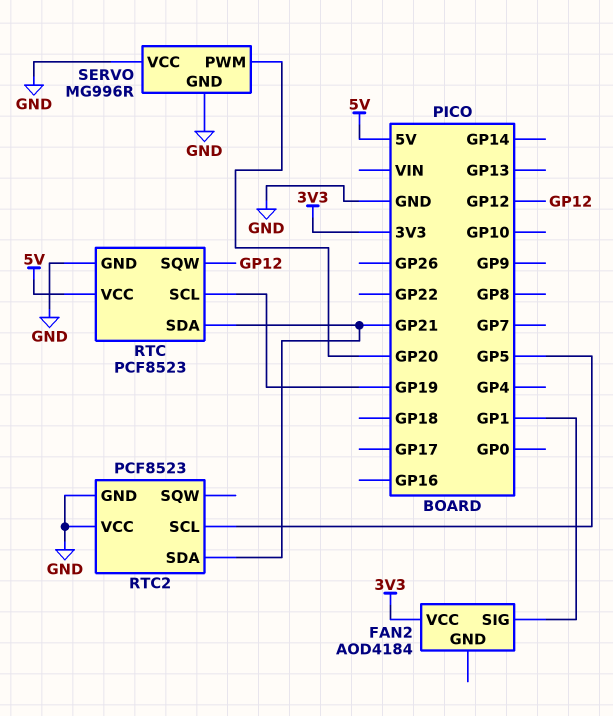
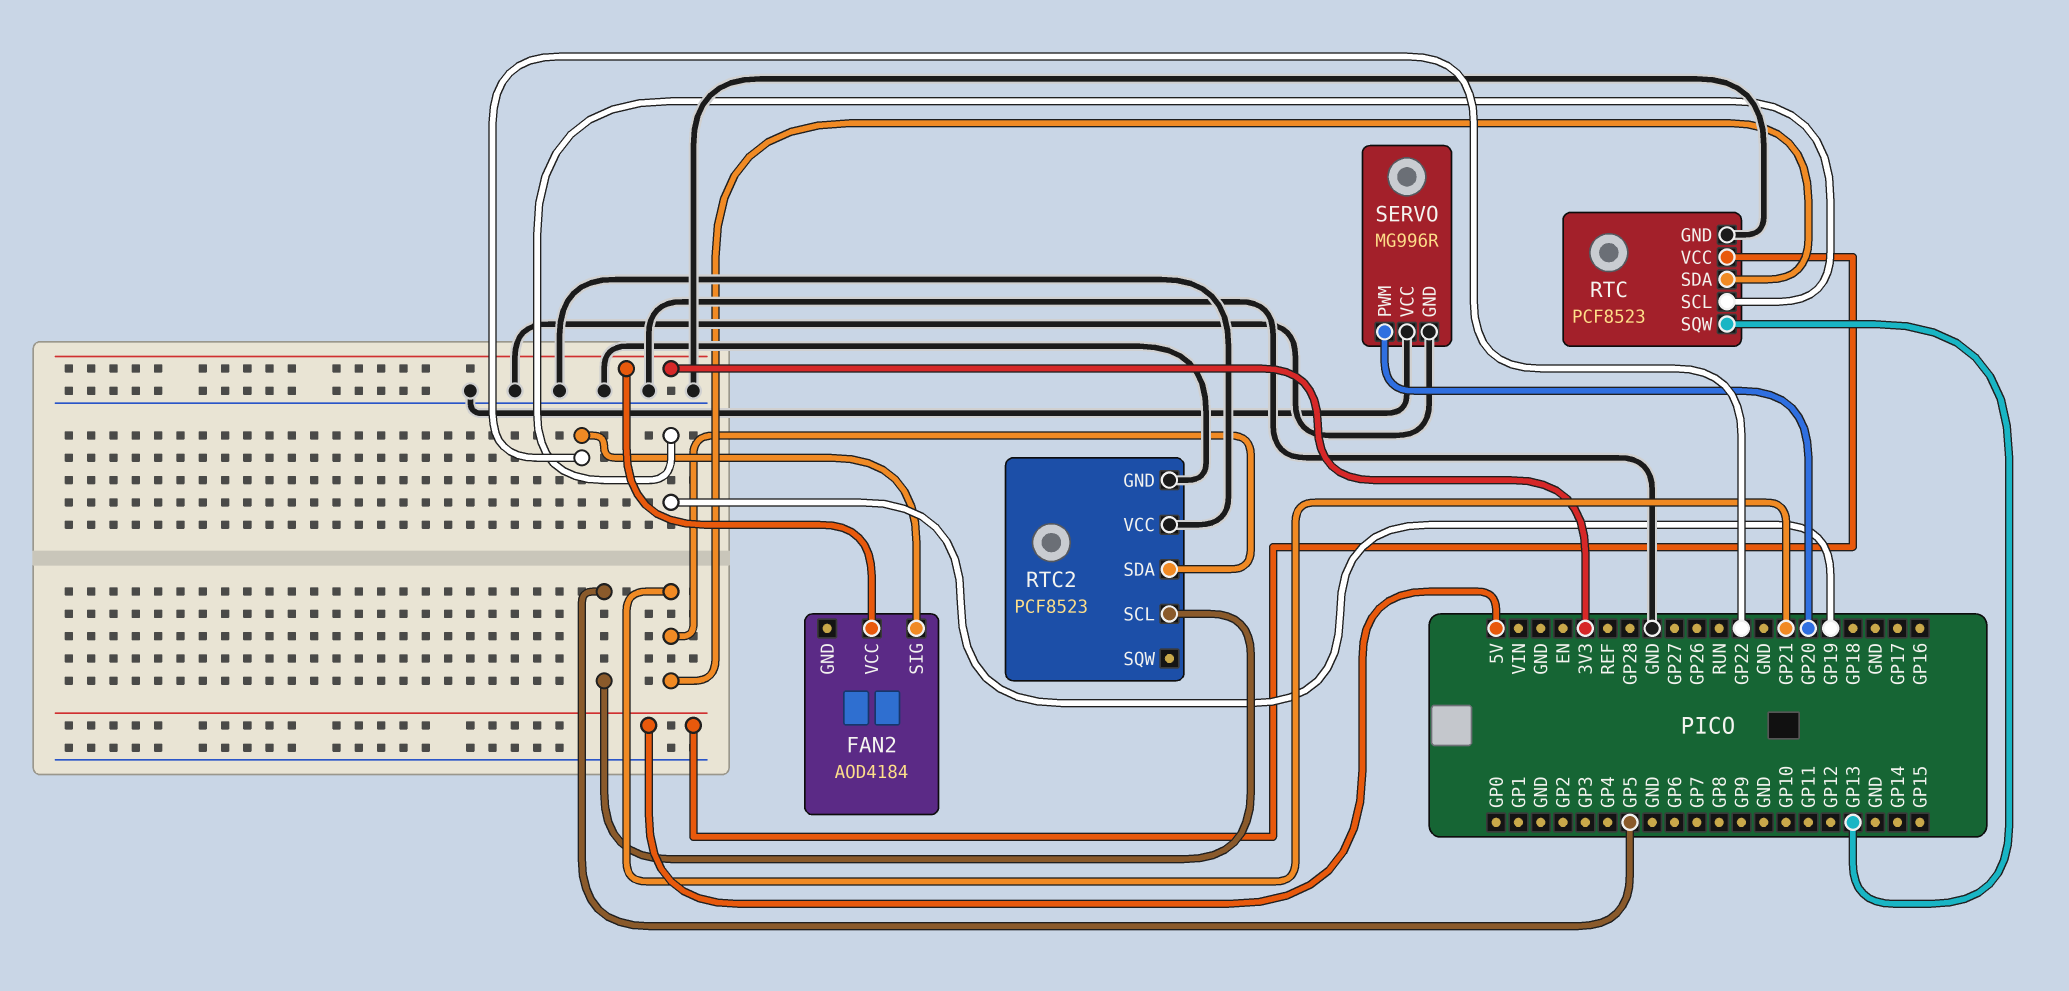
FAN2 pin SIG: GP1 -> GP22
RTC pin SQW: GP12 -> GP13

